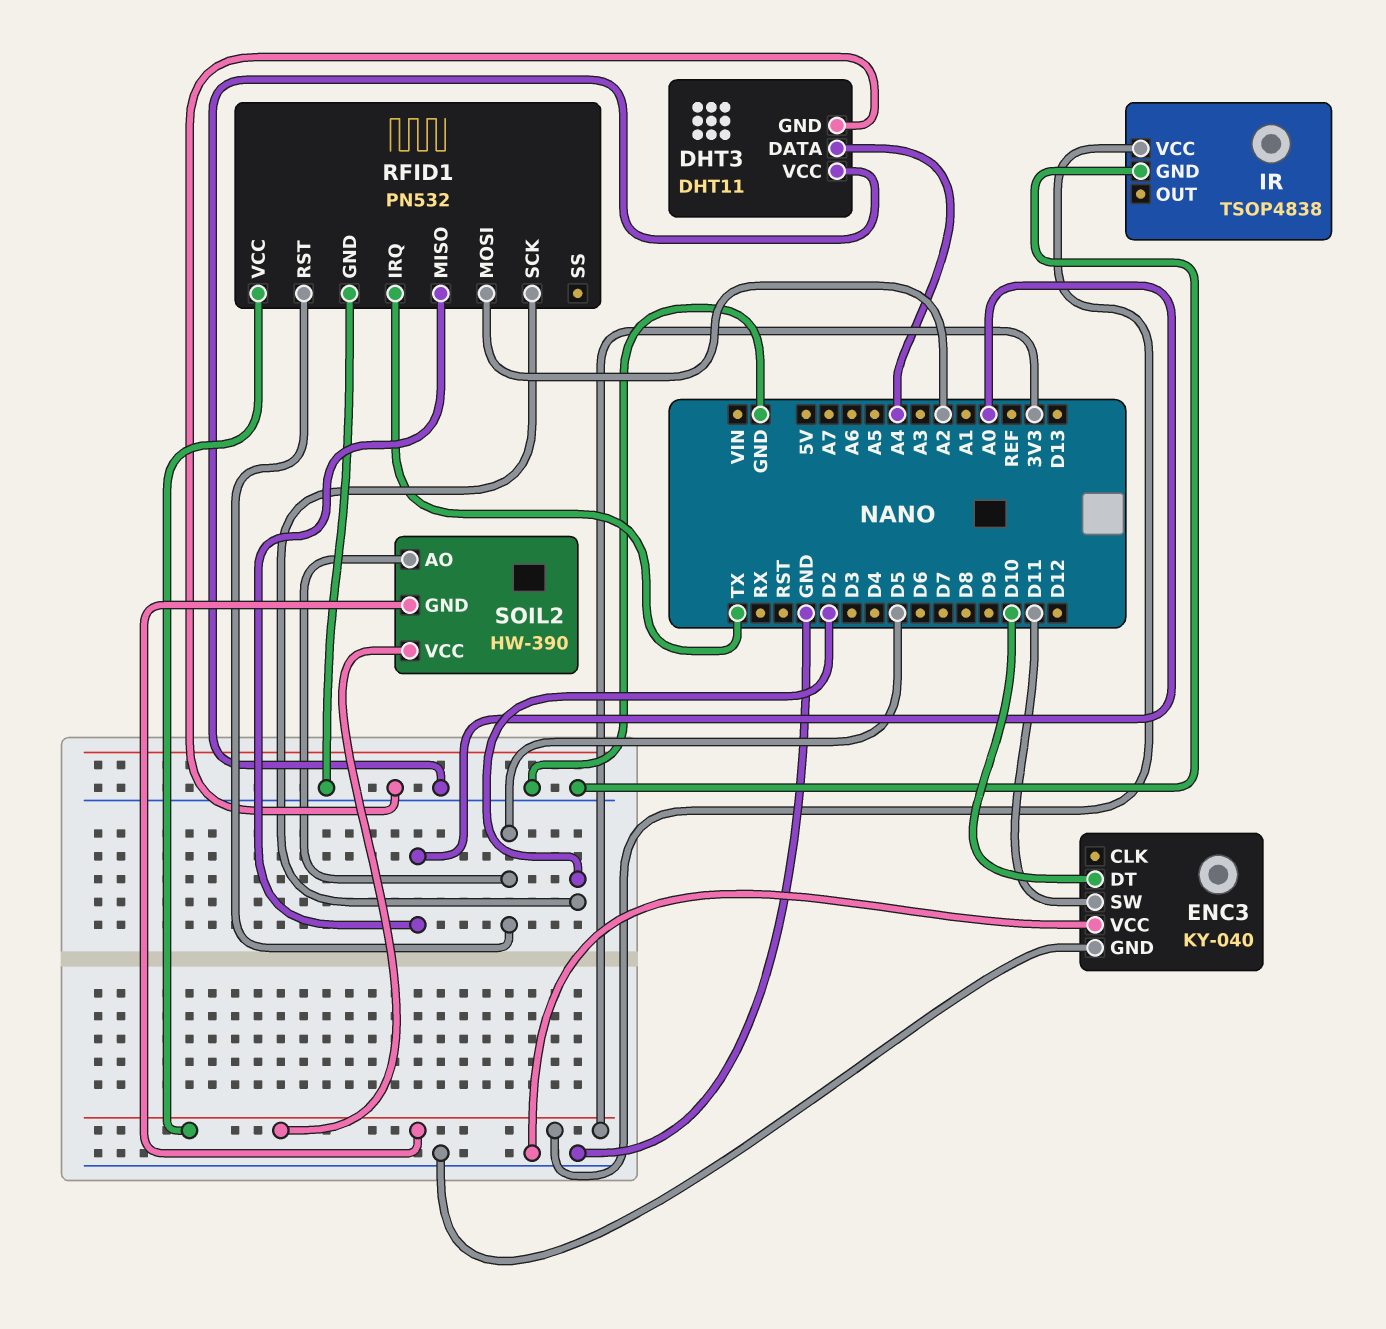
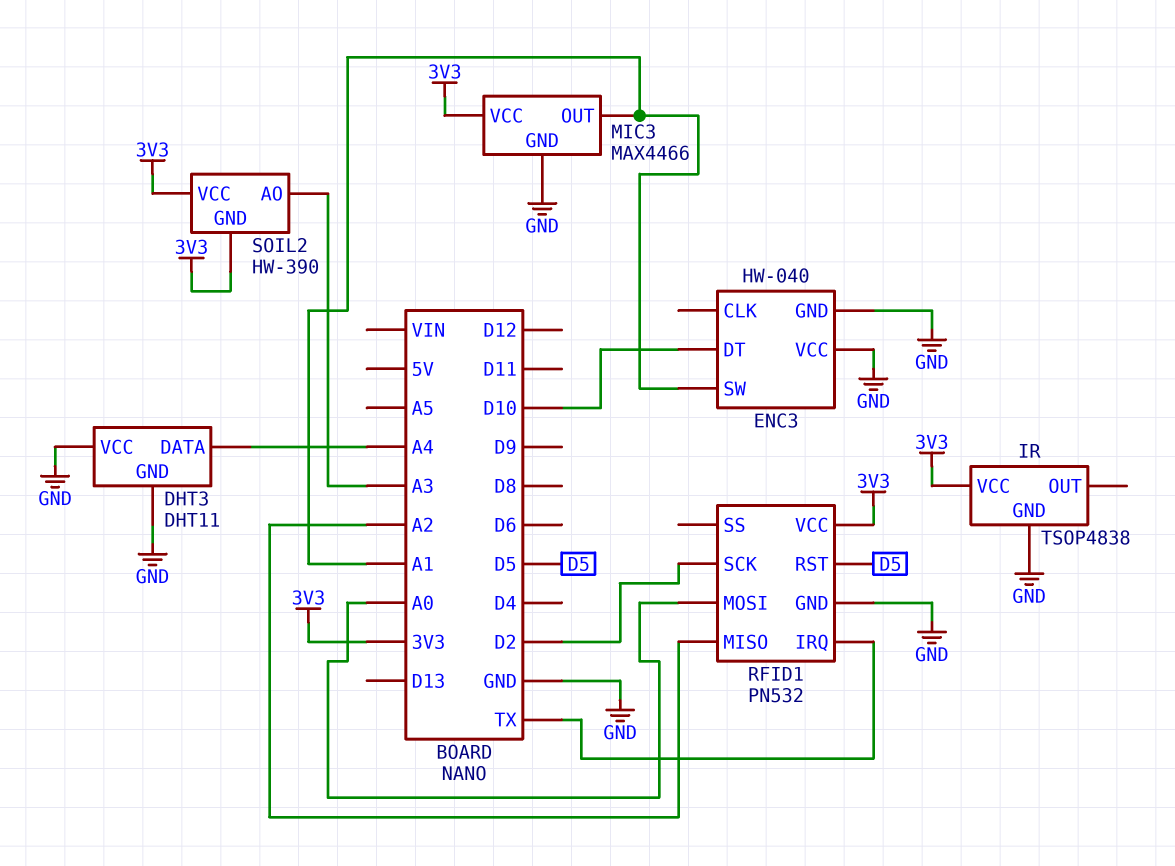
ENC3: KY-040 -> HW-040
ENC3 pin SW: D11 -> A1
MIC3: none -> MAX4466
MIC3 pin GND: none -> GND
MIC3 pin OUT: none -> A1
MIC3 pin VCC: none -> 3V3
RFID1 pin MISO: A0 -> A2
RFID1 pin MOSI: A2 -> A0
SOIL2 pin AO: D5 -> A3

